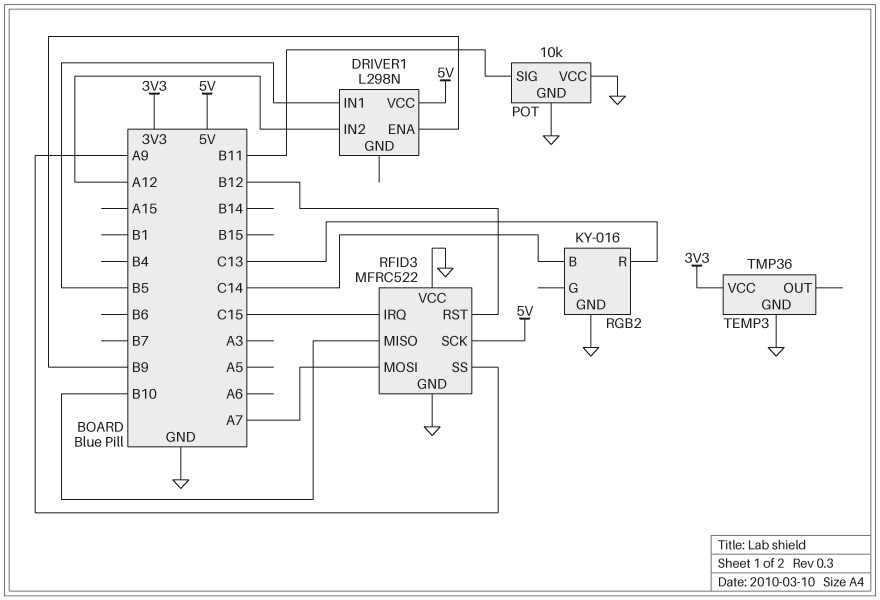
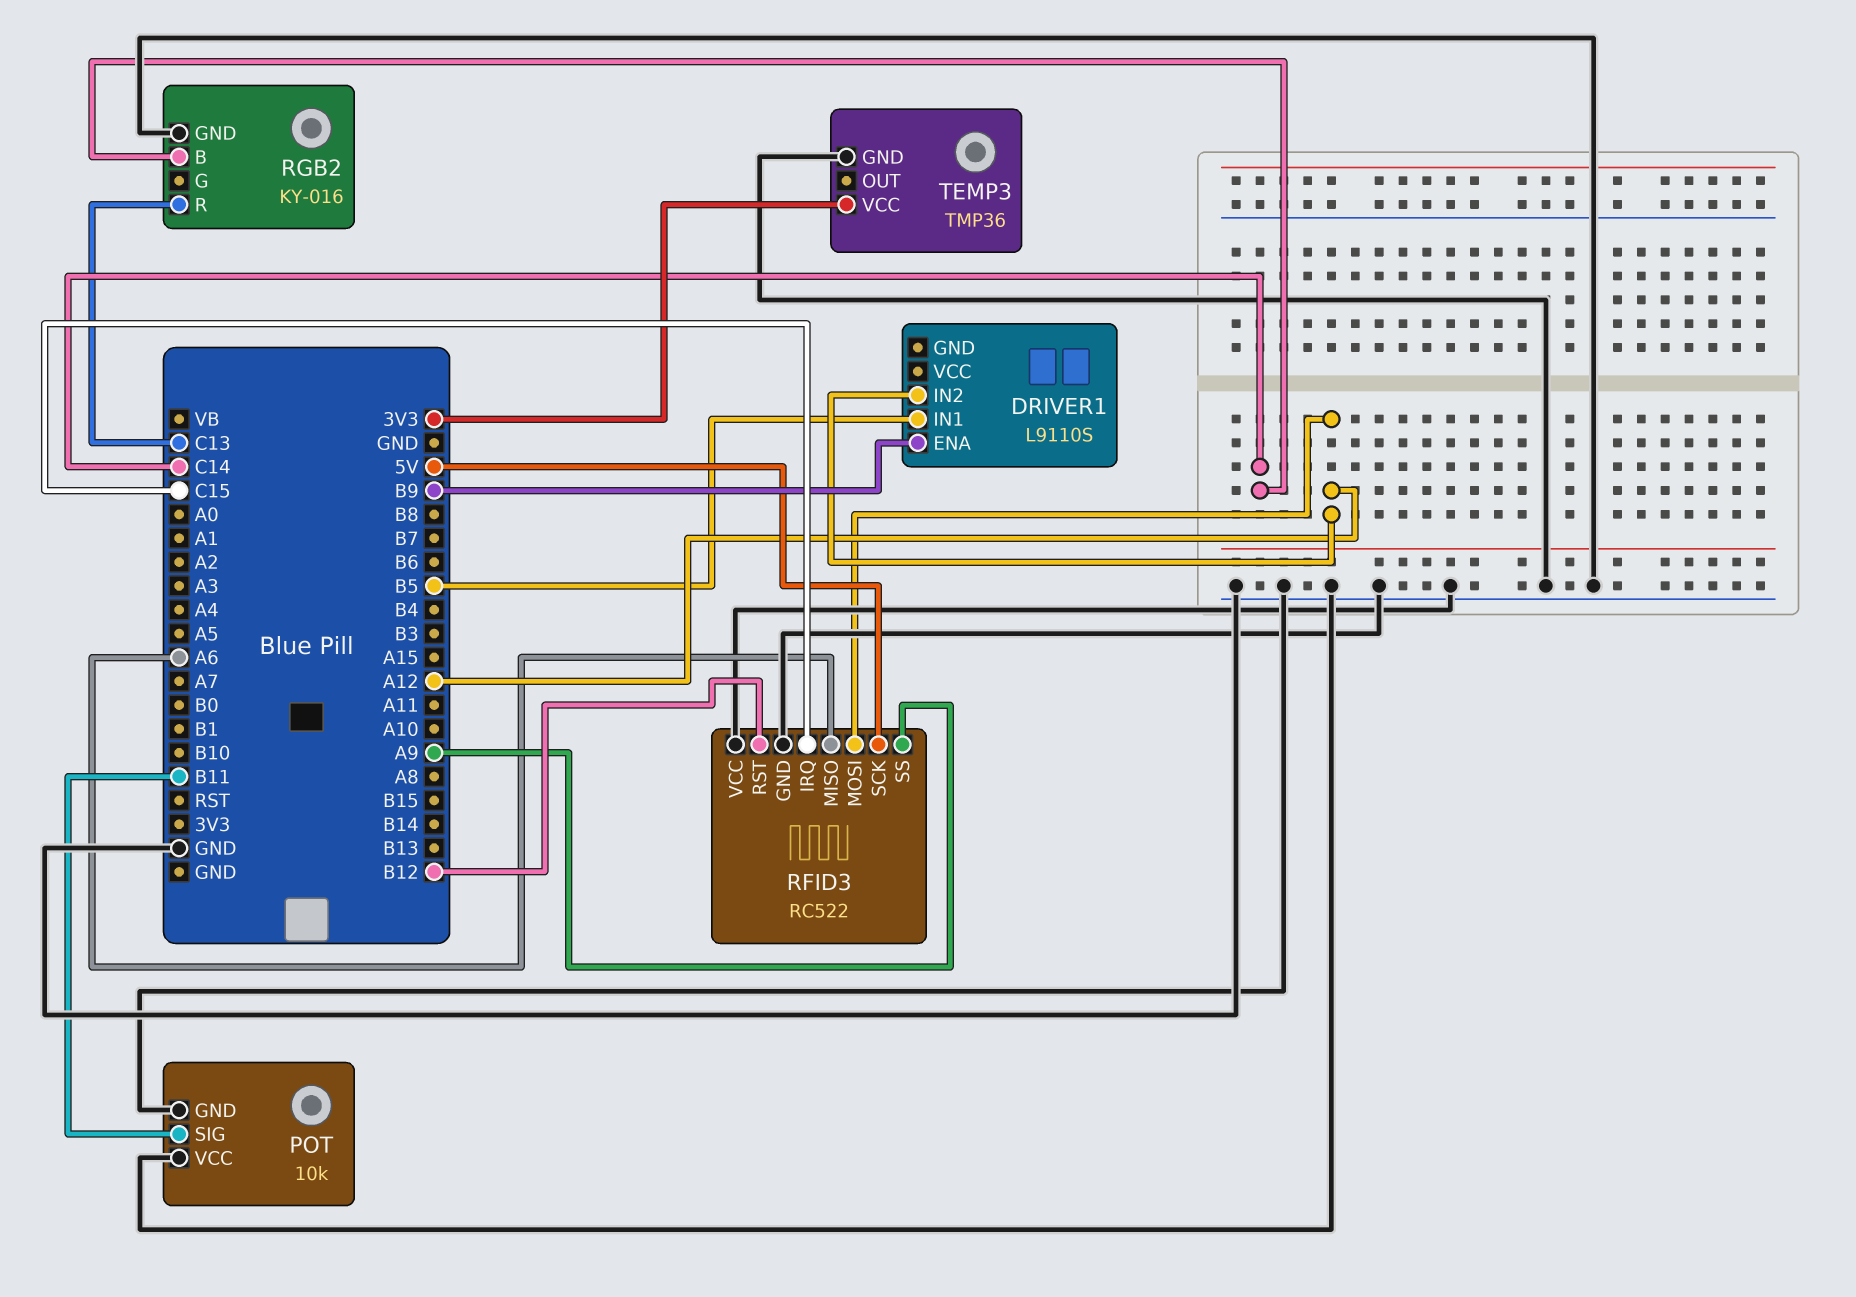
DRIVER1: L298N -> L9110S
DRIVER1 pin VCC: 5V -> none
RFID3: MFRC522 -> RC522
RFID3 pin MISO: B10 -> A6
RFID3 pin MOSI: A7 -> A12

